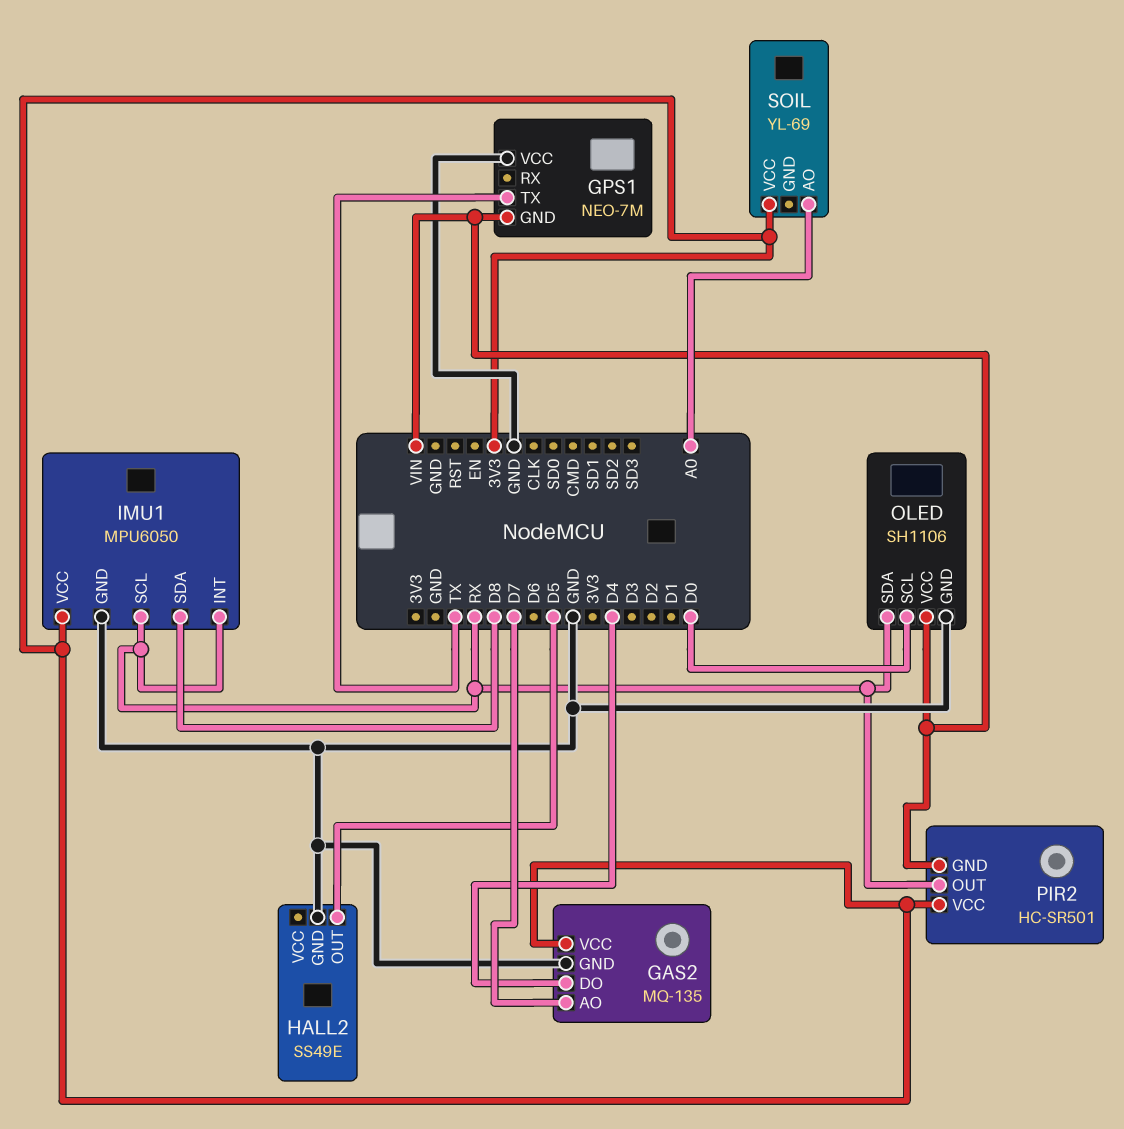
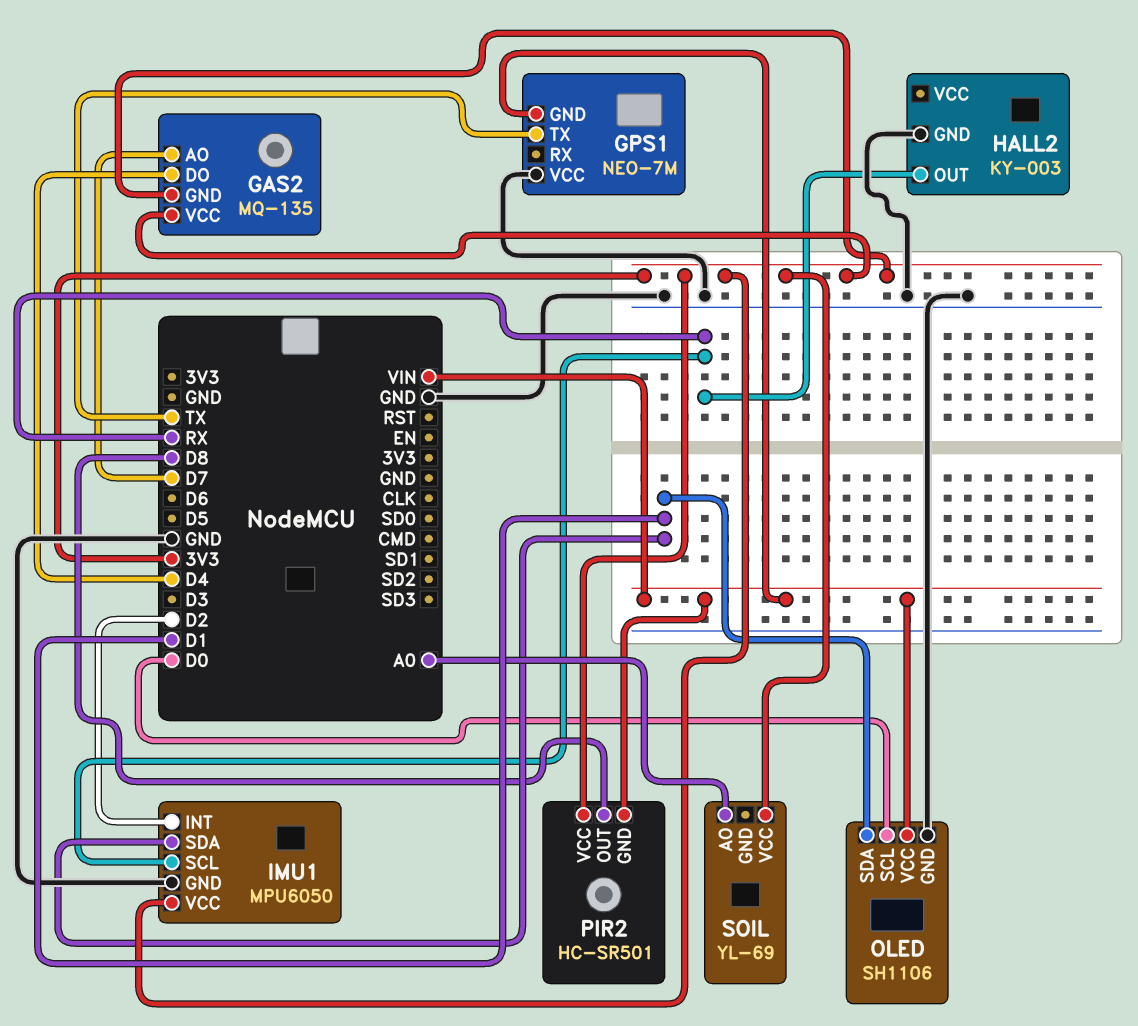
GAS2 pin GND: GND -> 3V3
HALL2: SS49E -> KY-003
HALL2 pin OUT: D5 -> RX
IMU1 pin INT: RX -> D2
IMU1 pin SDA: D8 -> D1
OLED pin SDA: RX -> D1
PIR2 pin OUT: RX -> D8

